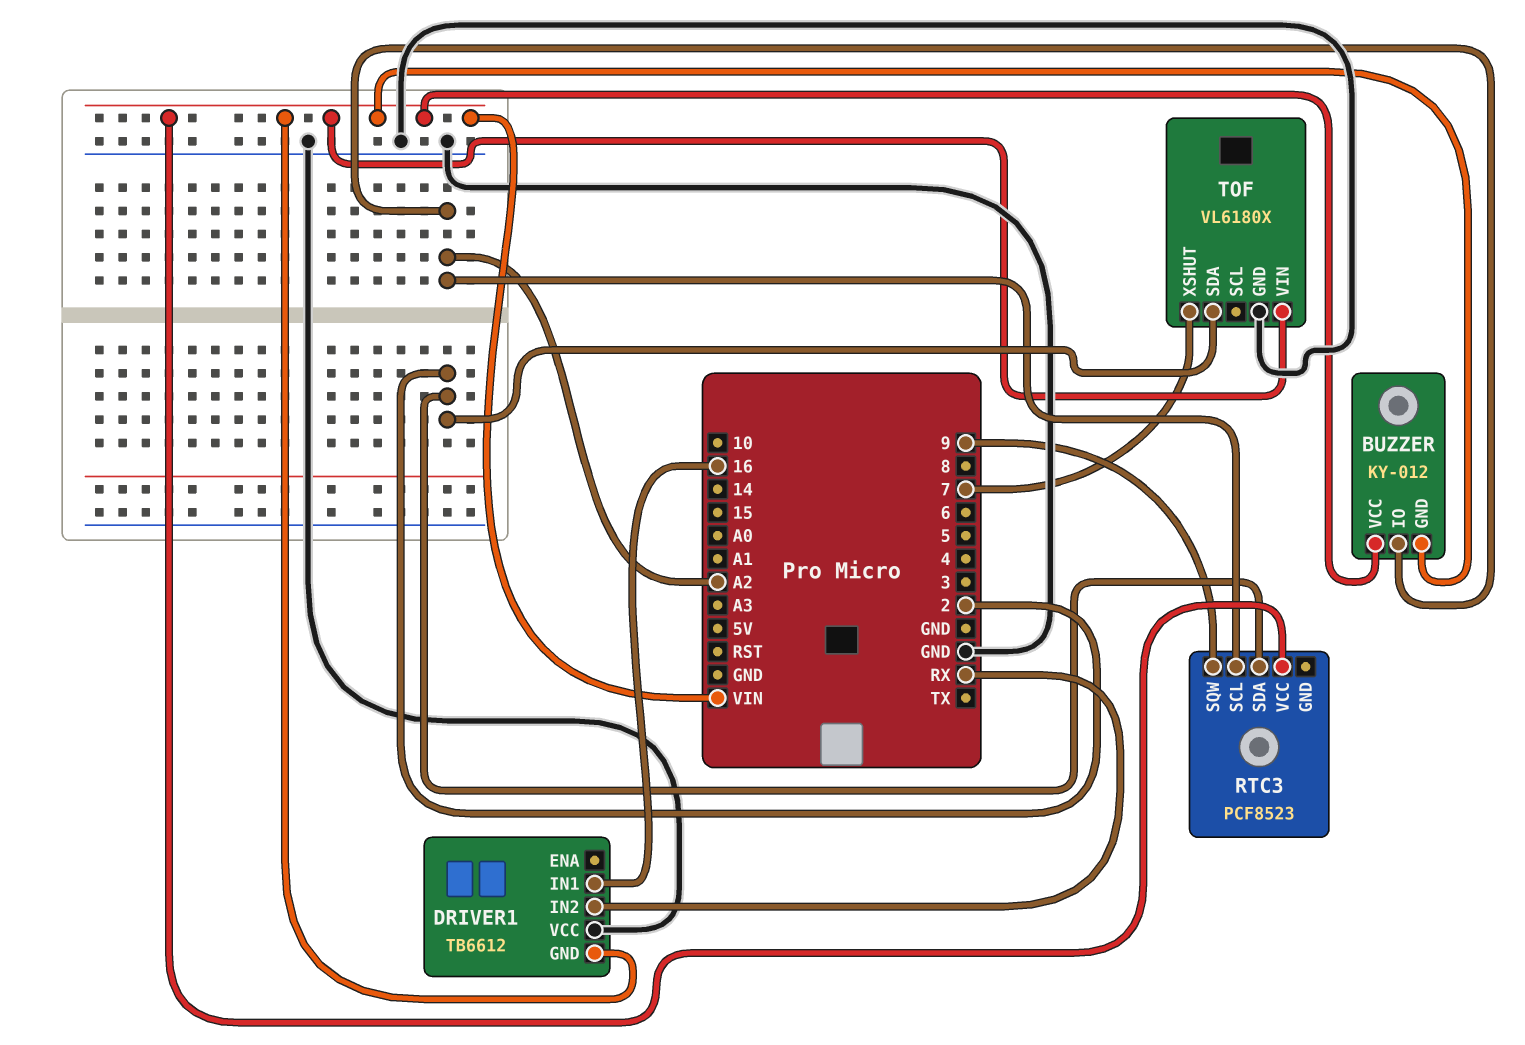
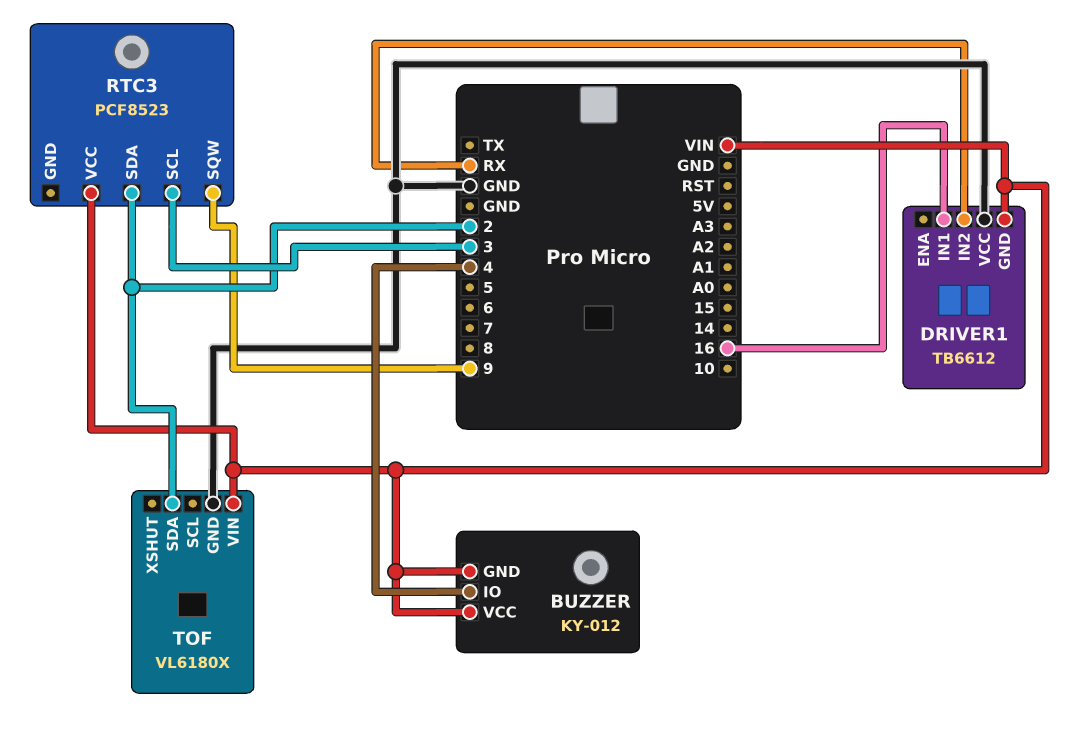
BUZZER pin IO: A2 -> 4
RTC3 pin SCL: A2 -> 3
TOF pin XSHUT: 7 -> none

